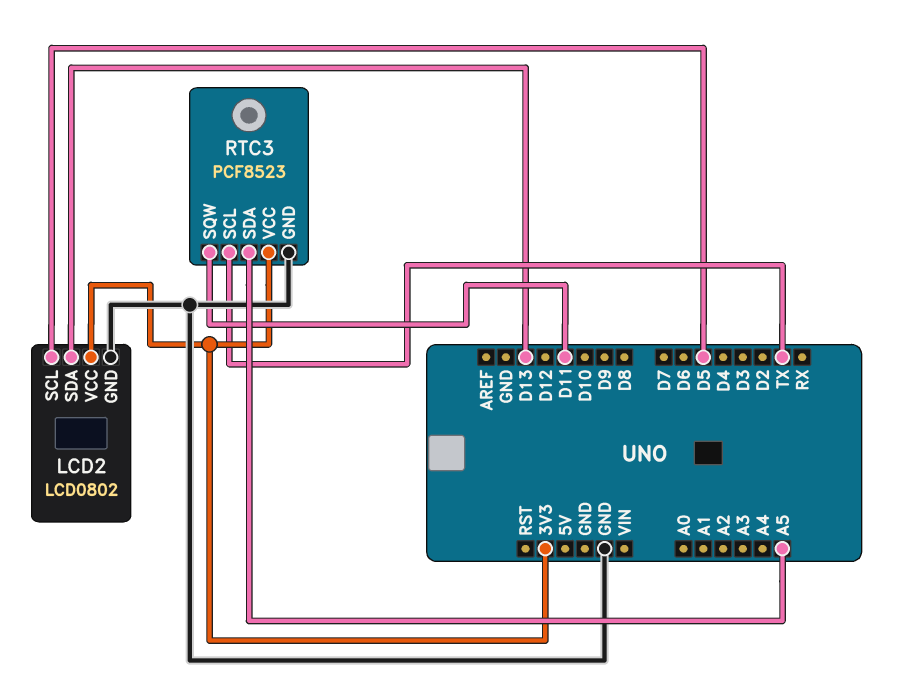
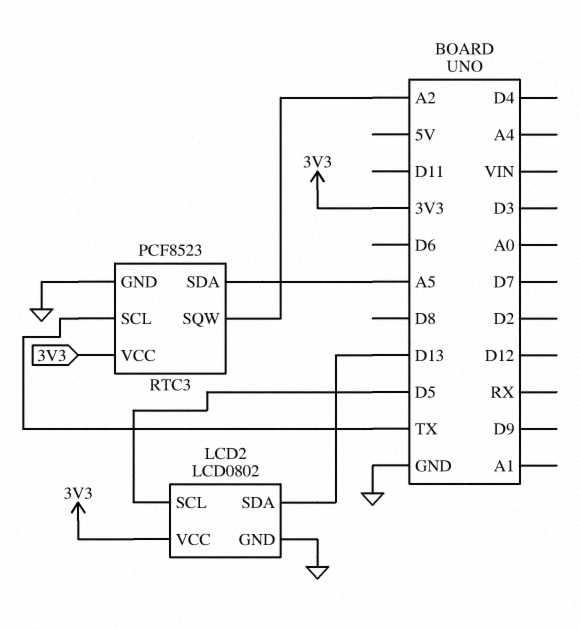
RTC3 pin SQW: D11 -> A2

